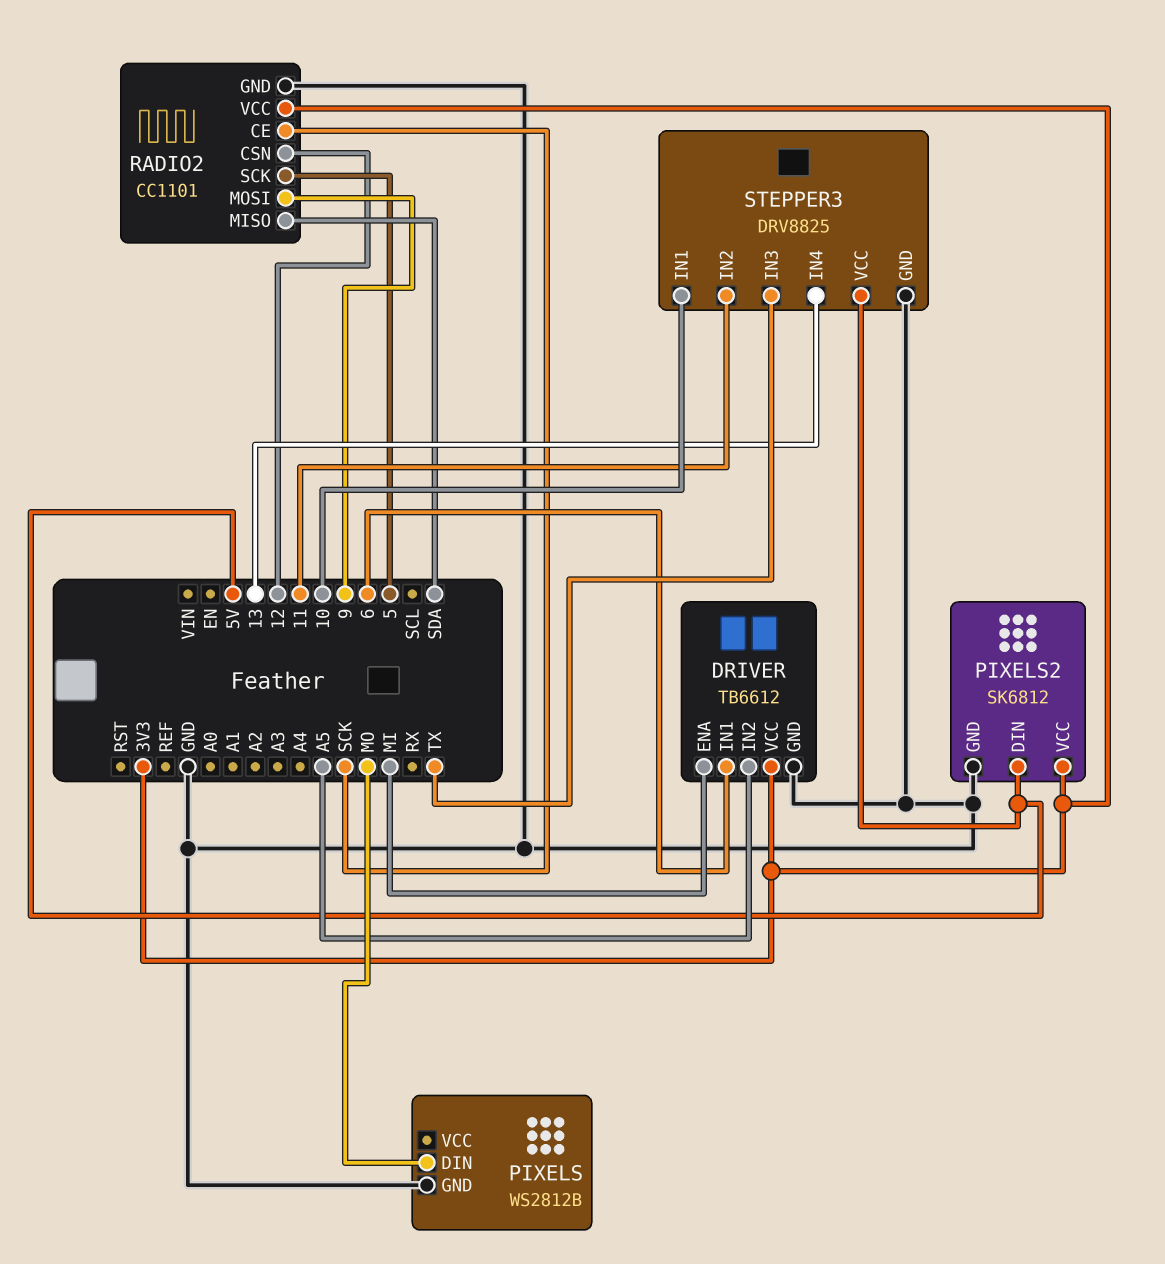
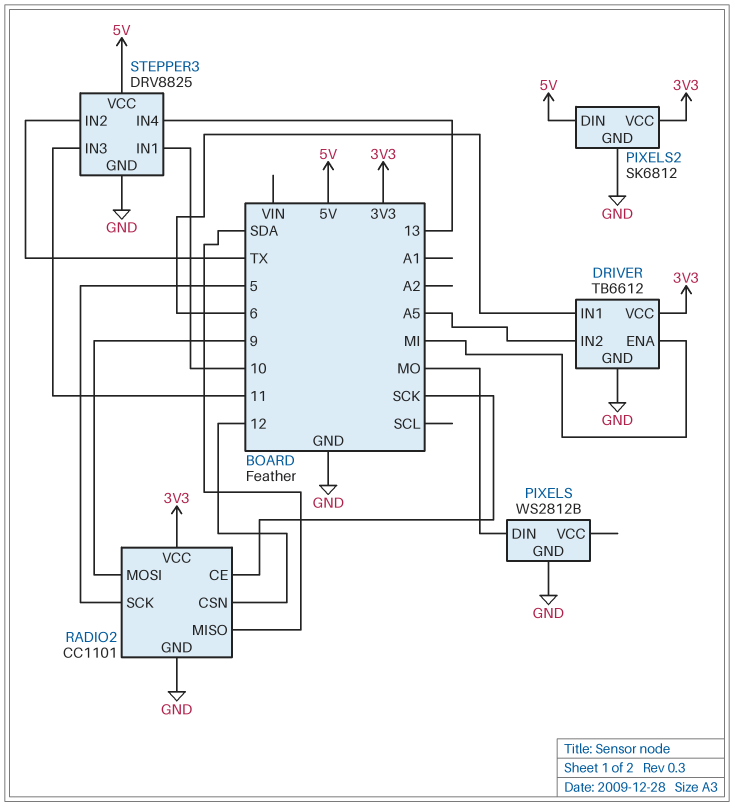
STEPPER3 pin IN2: 11 -> TX
STEPPER3 pin IN3: TX -> 11

